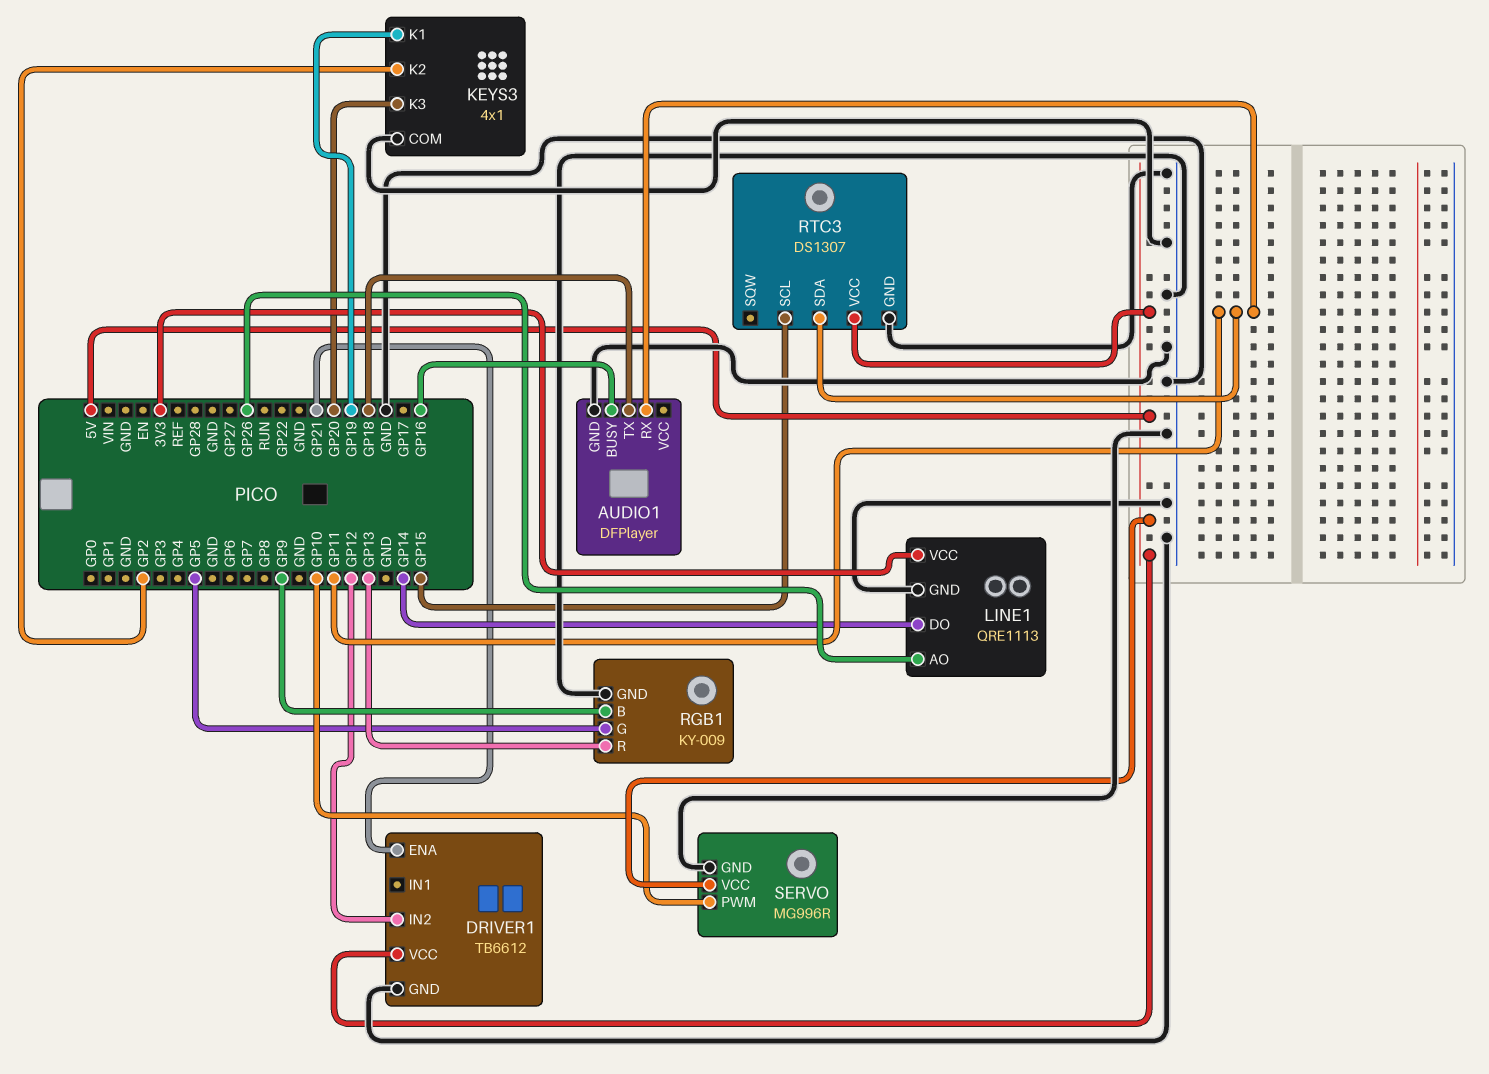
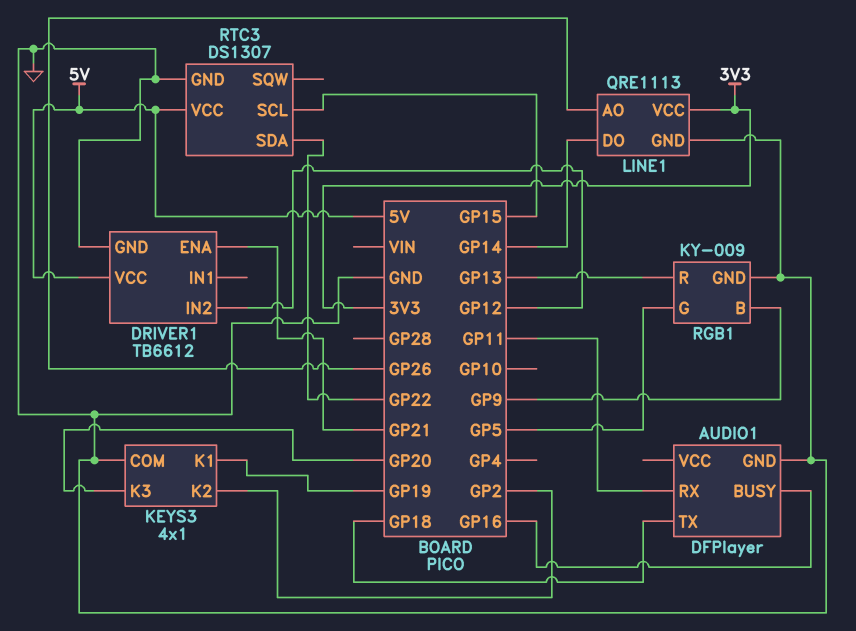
RTC3 pin SDA: GP11 -> GP22
SERVO: MG996R -> none
SERVO pin GND: GND -> none
SERVO pin PWM: GP10 -> none
SERVO pin VCC: 5V -> none

